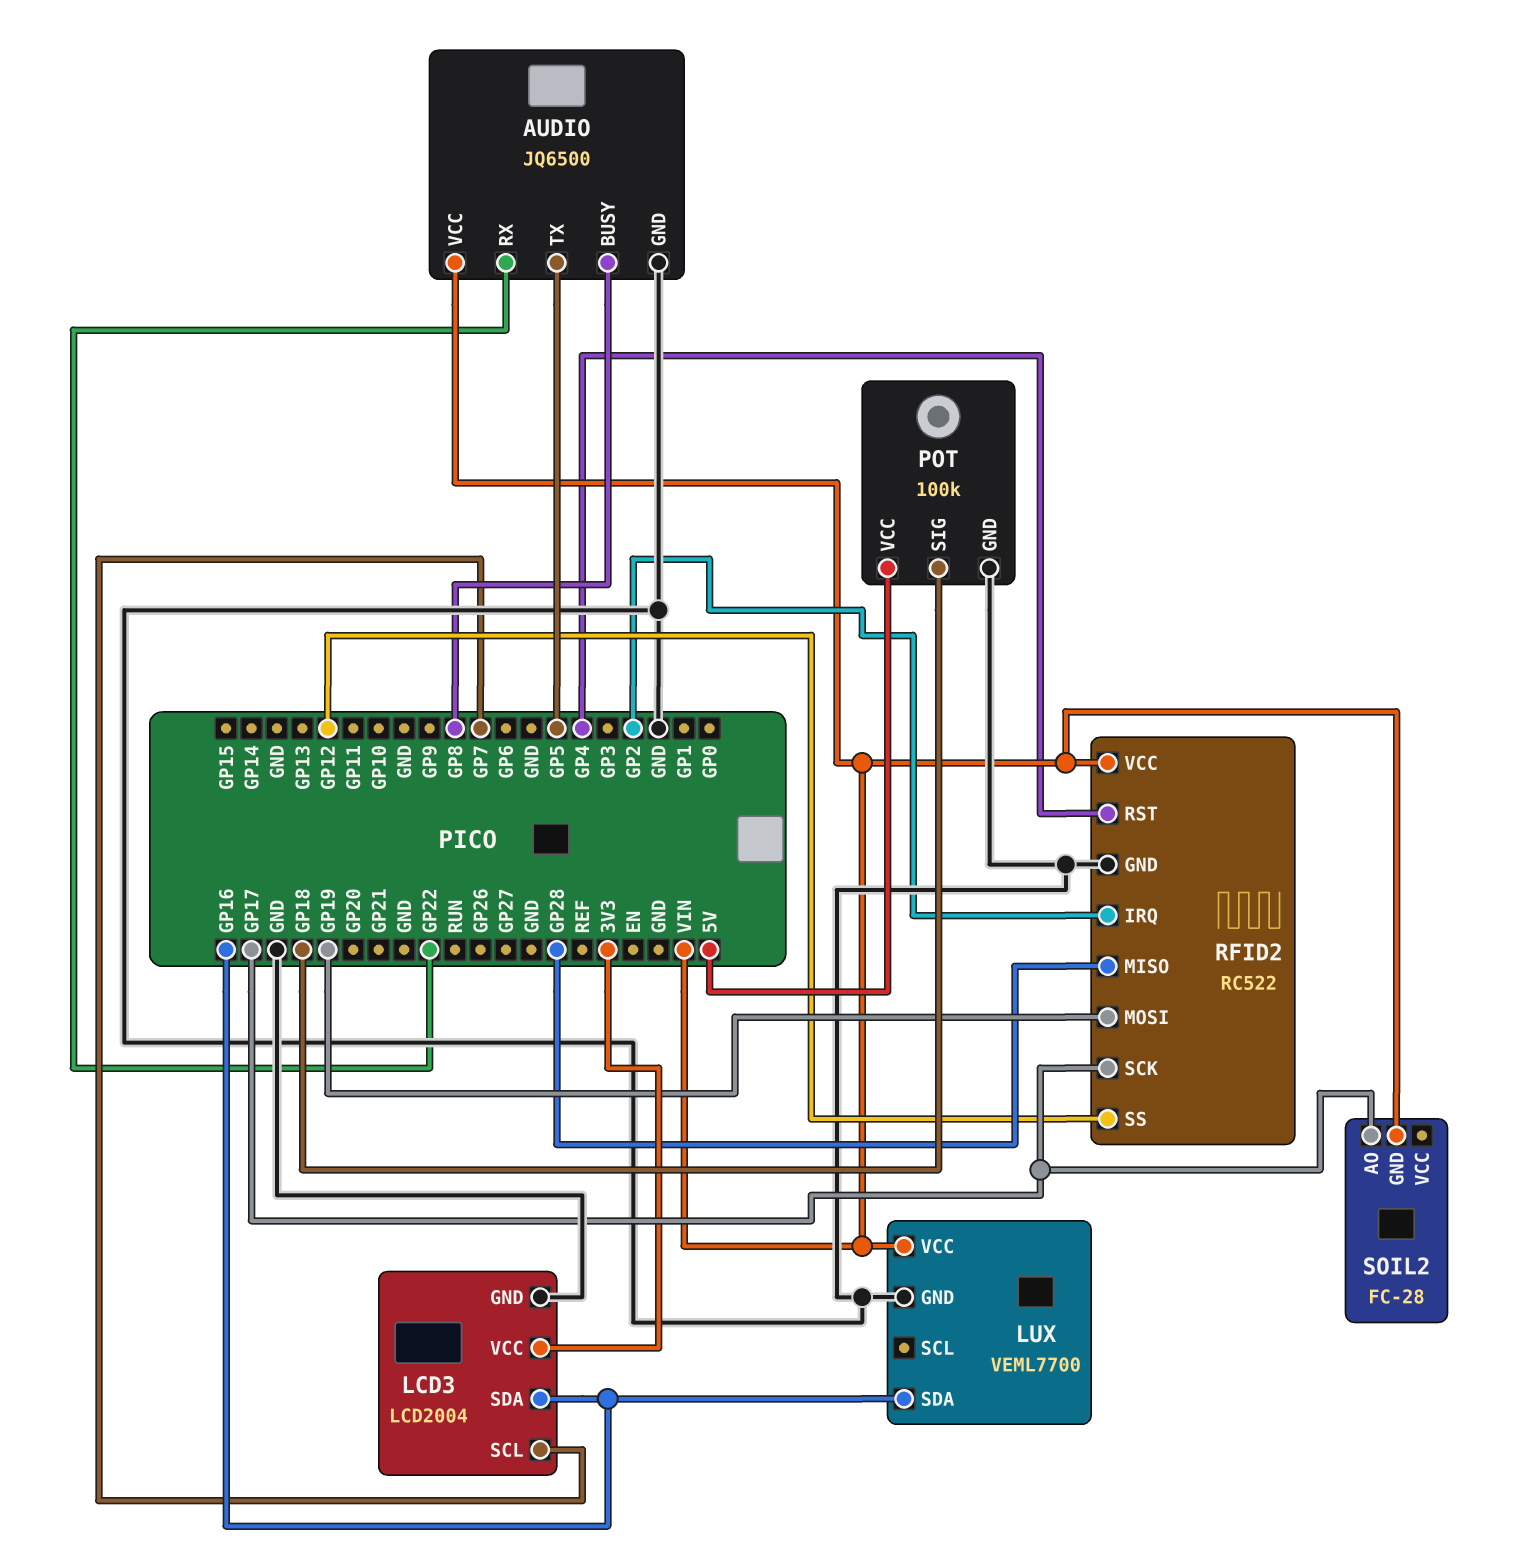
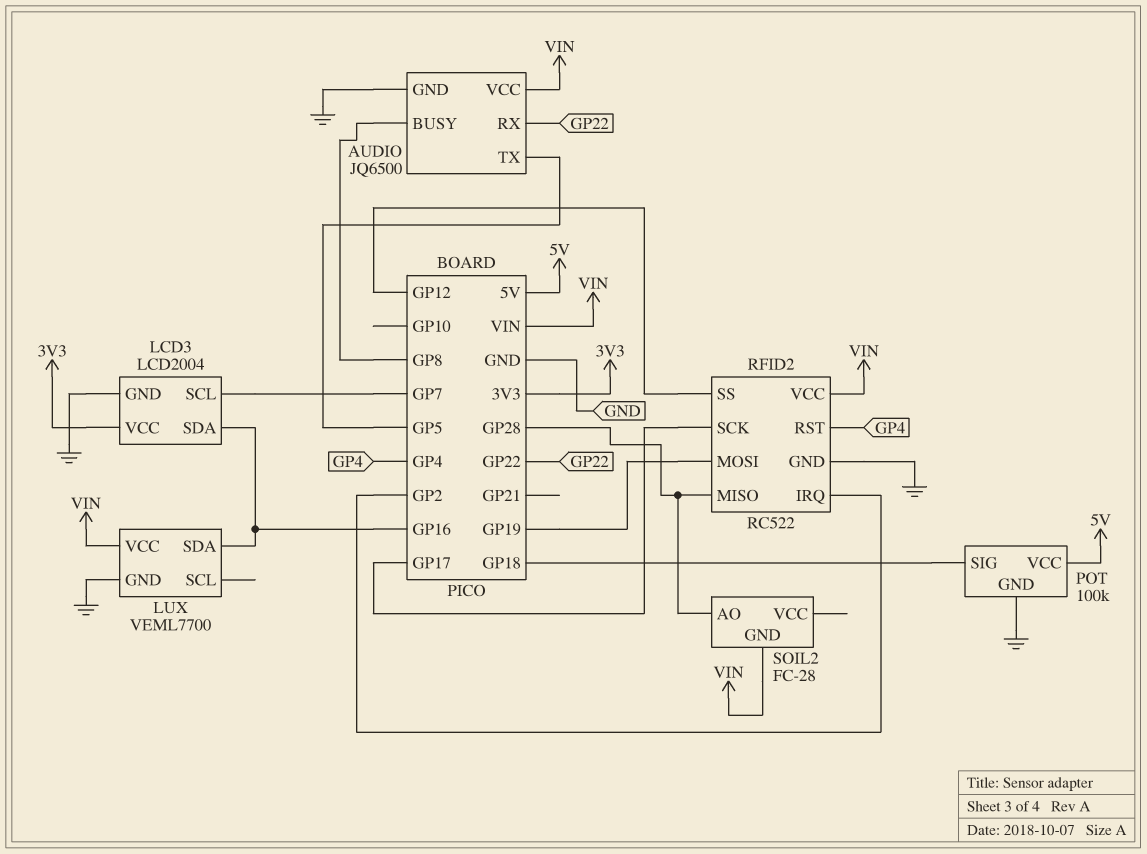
SOIL2 pin AO: GP17 -> GP28

